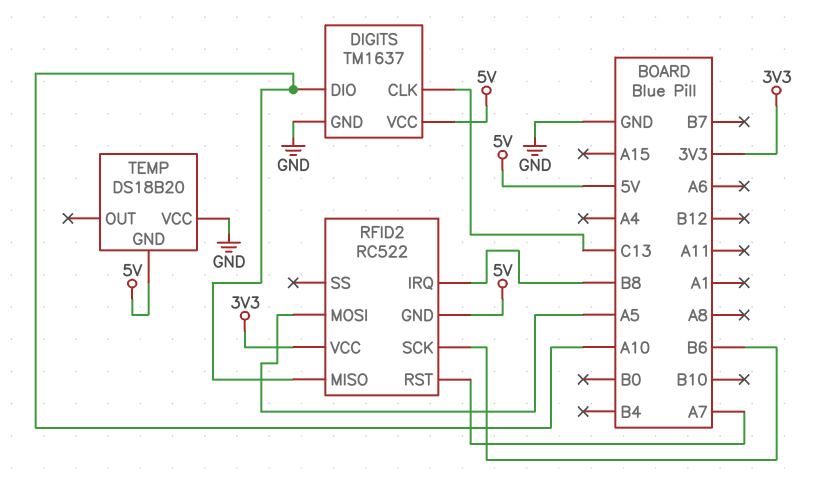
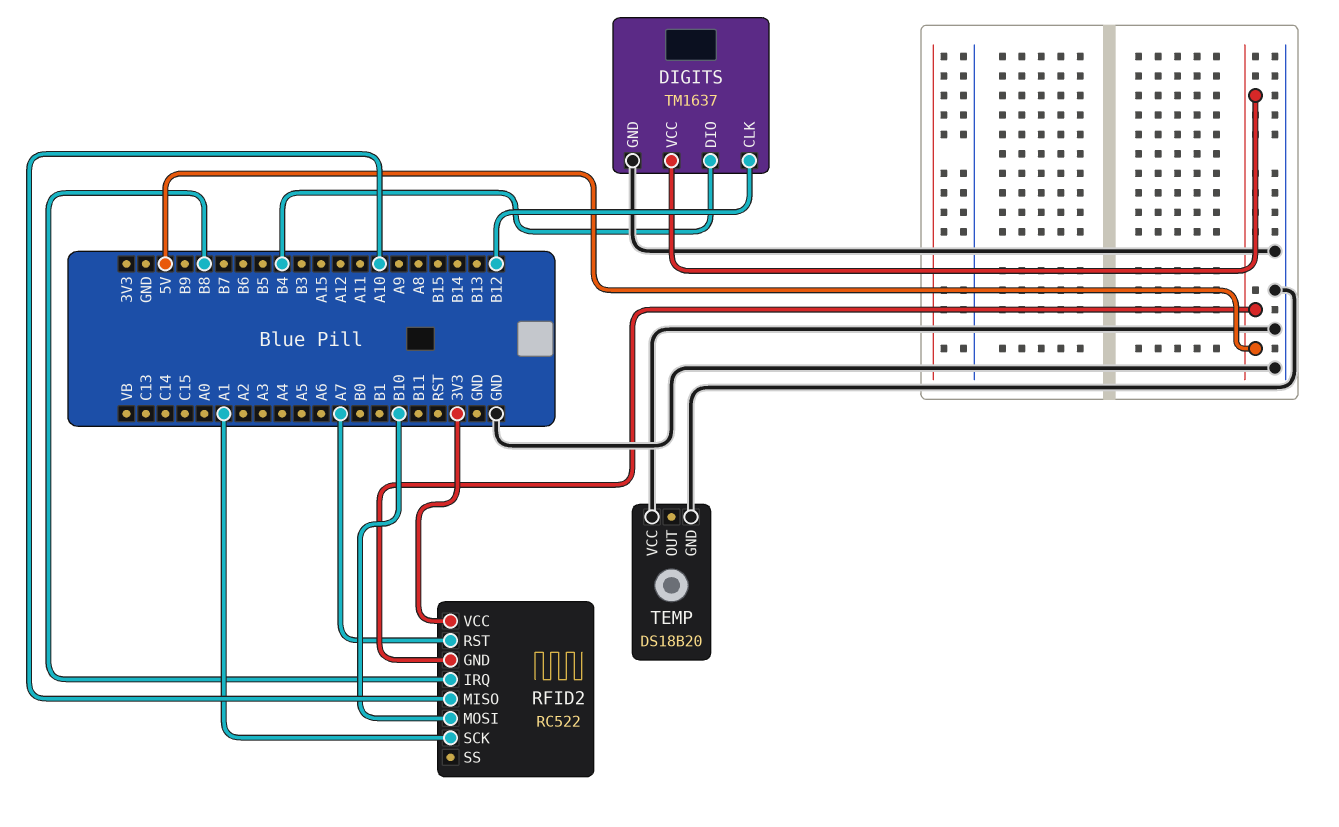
DIGITS pin CLK: C13 -> B12
DIGITS pin DIO: A10 -> B4
RFID2 pin MOSI: A5 -> B10
RFID2 pin SCK: B6 -> A1
TEMP pin GND: 5V -> GND

